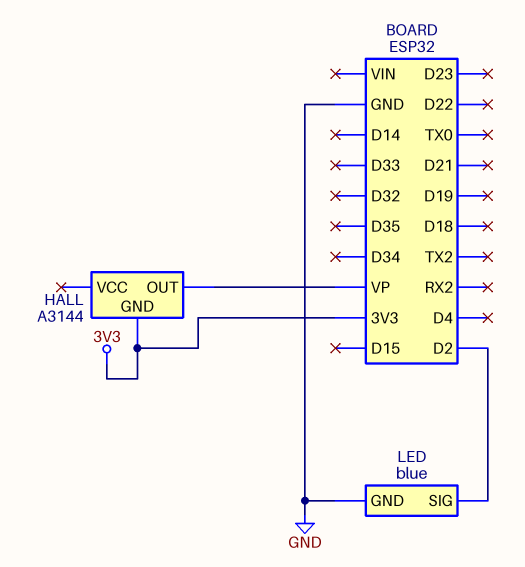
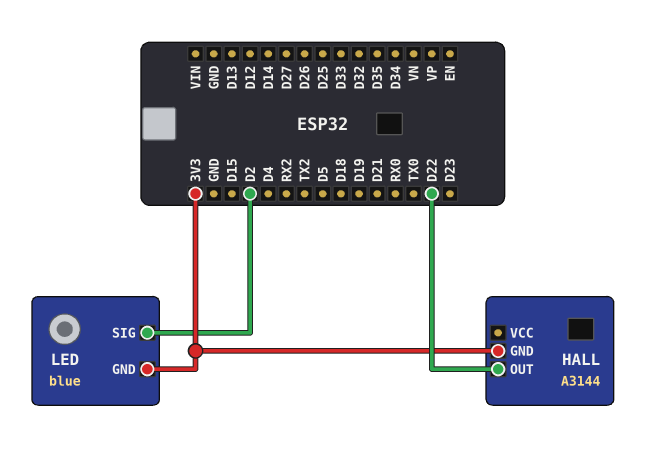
HALL pin OUT: VP -> D22
LED pin GND: GND -> 3V3

